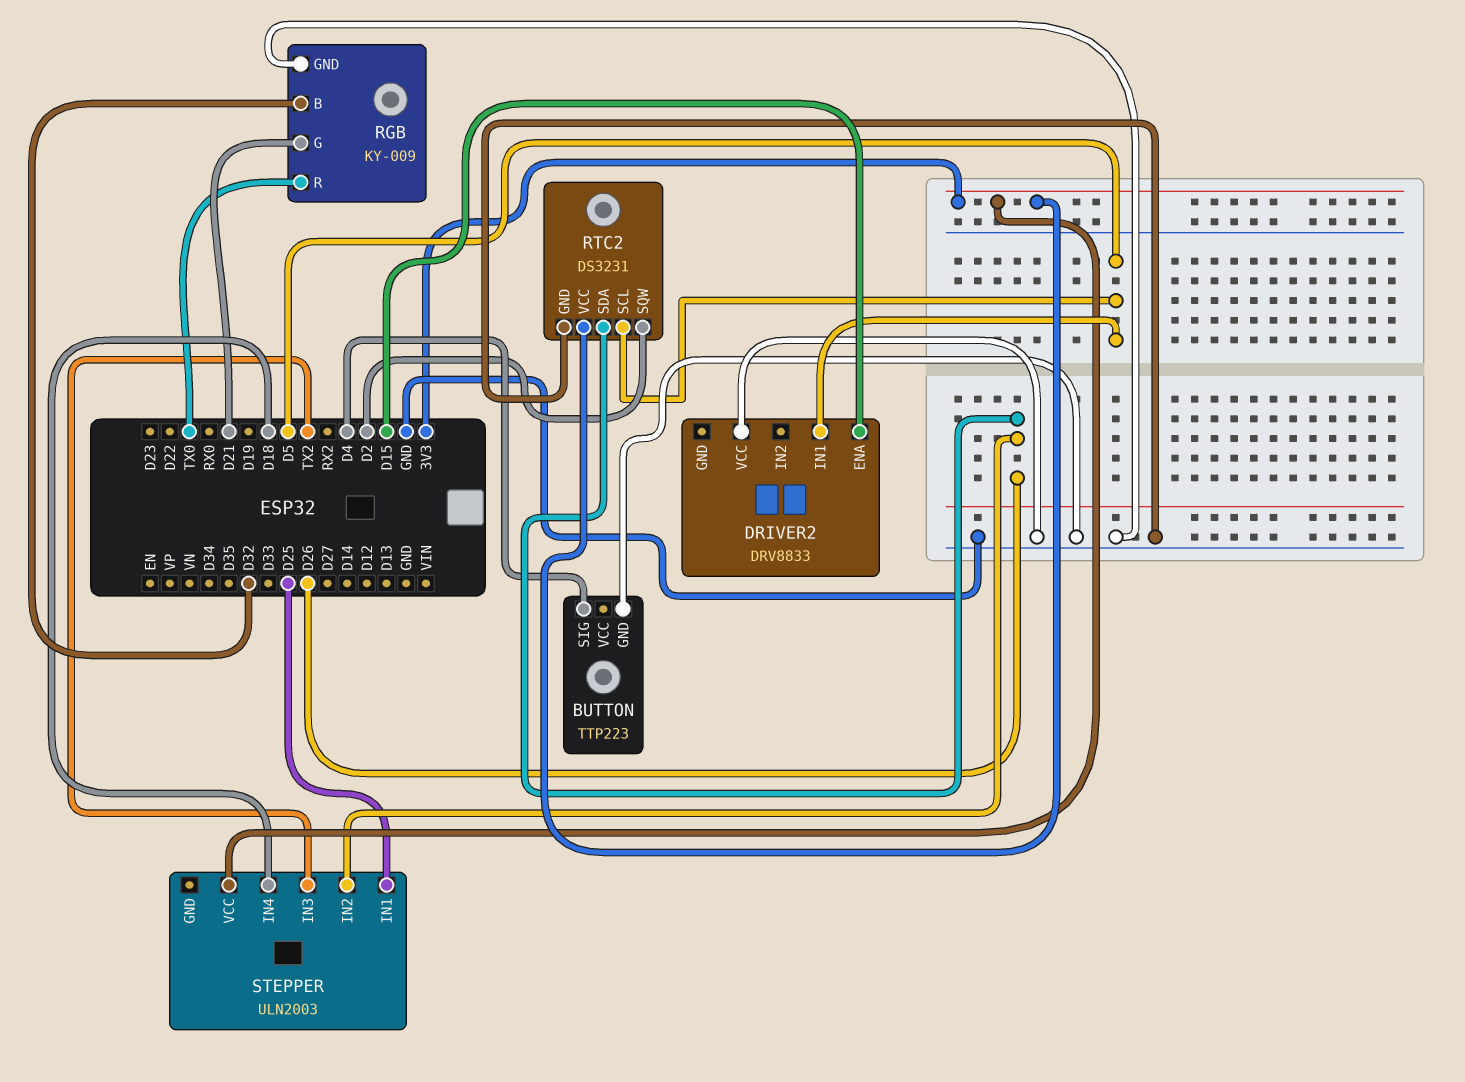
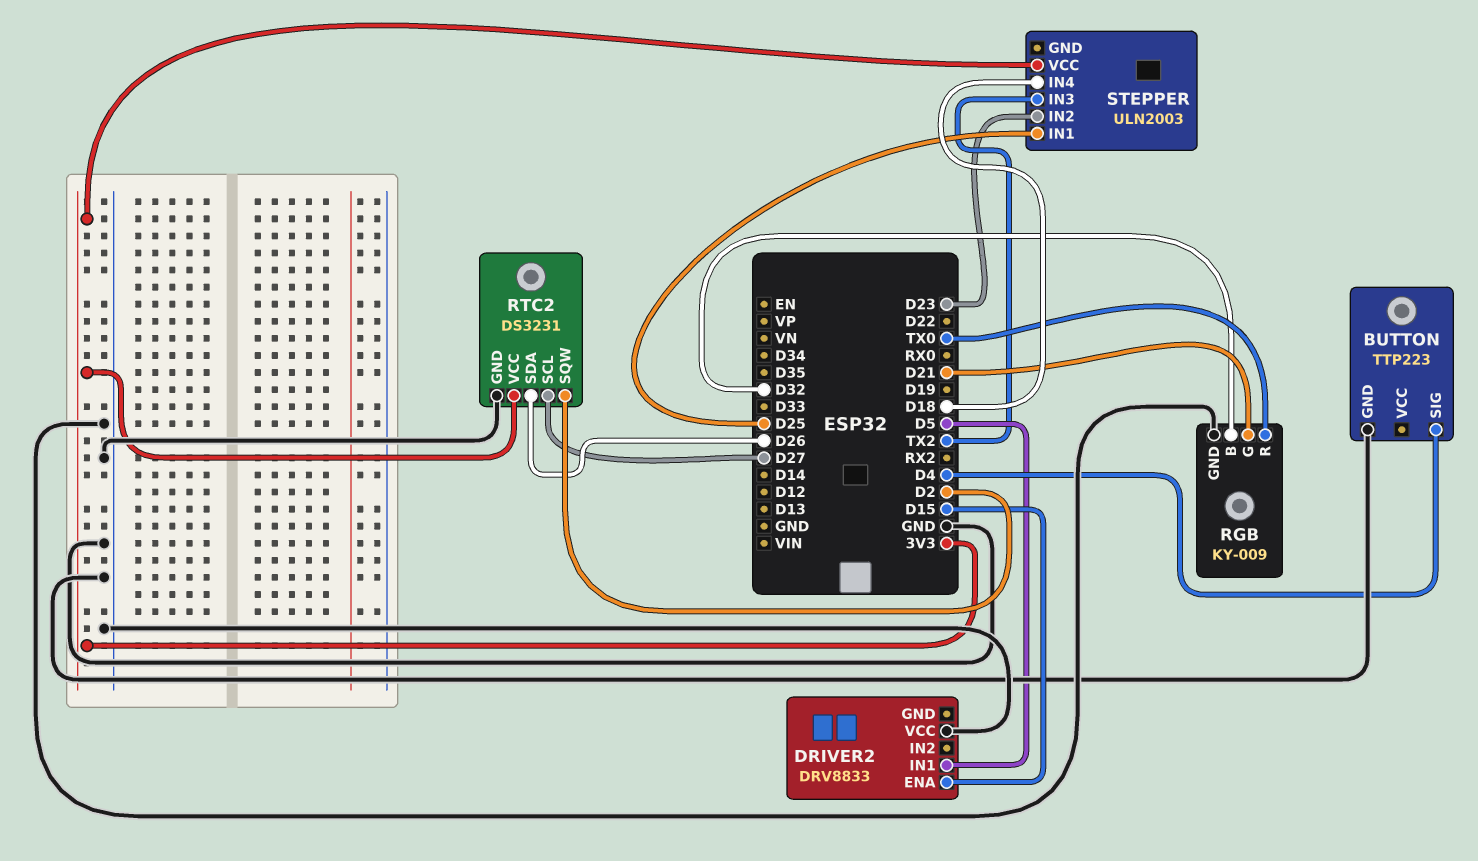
RTC2 pin SCL: D5 -> D27
STEPPER pin IN2: D26 -> D23

